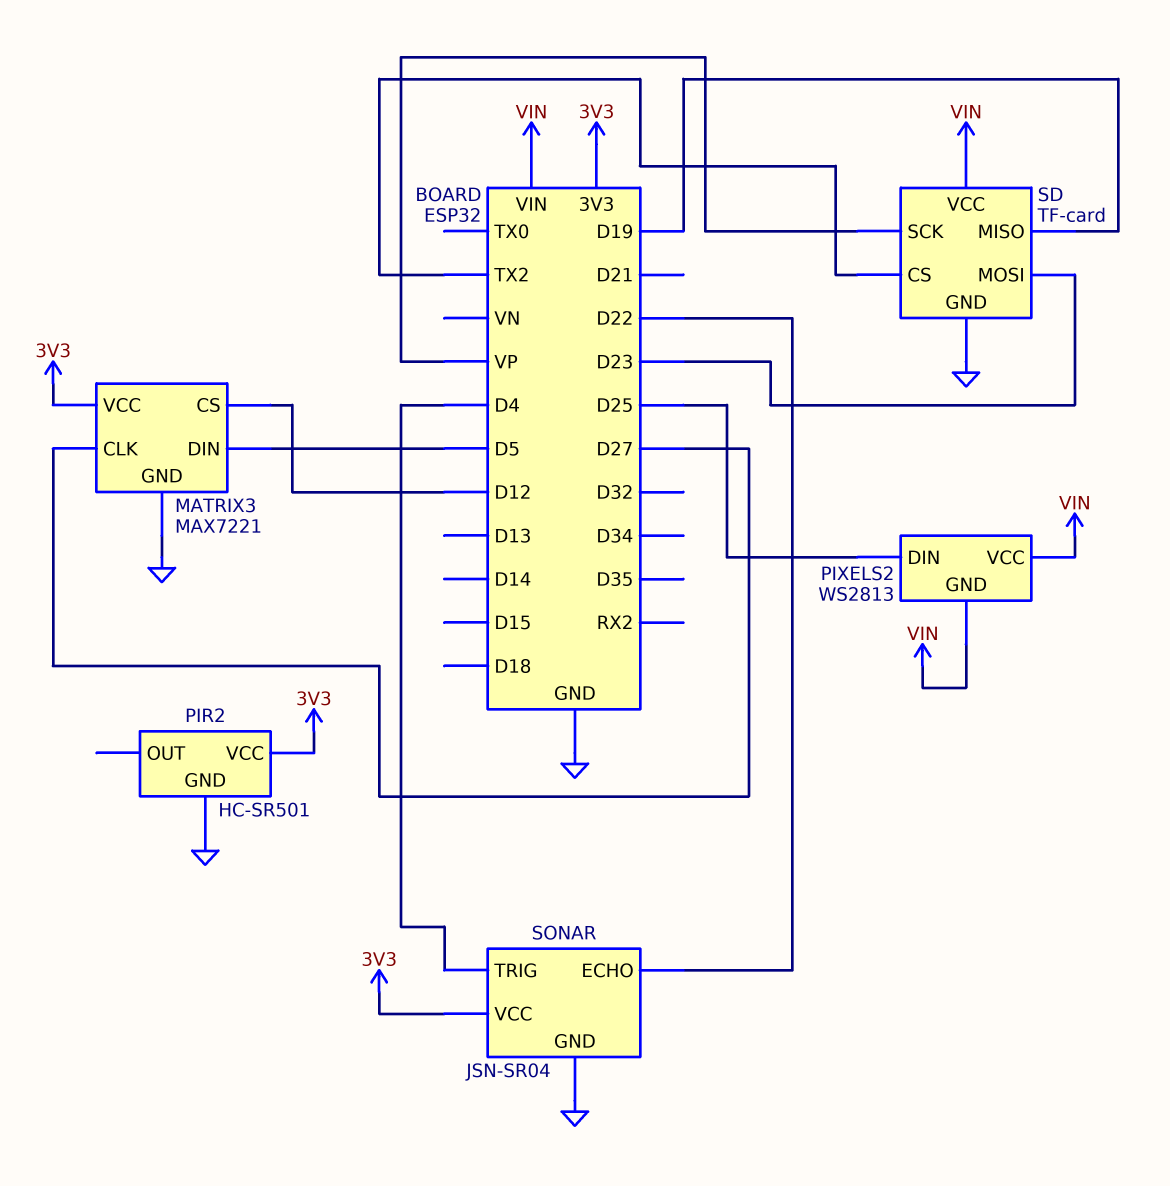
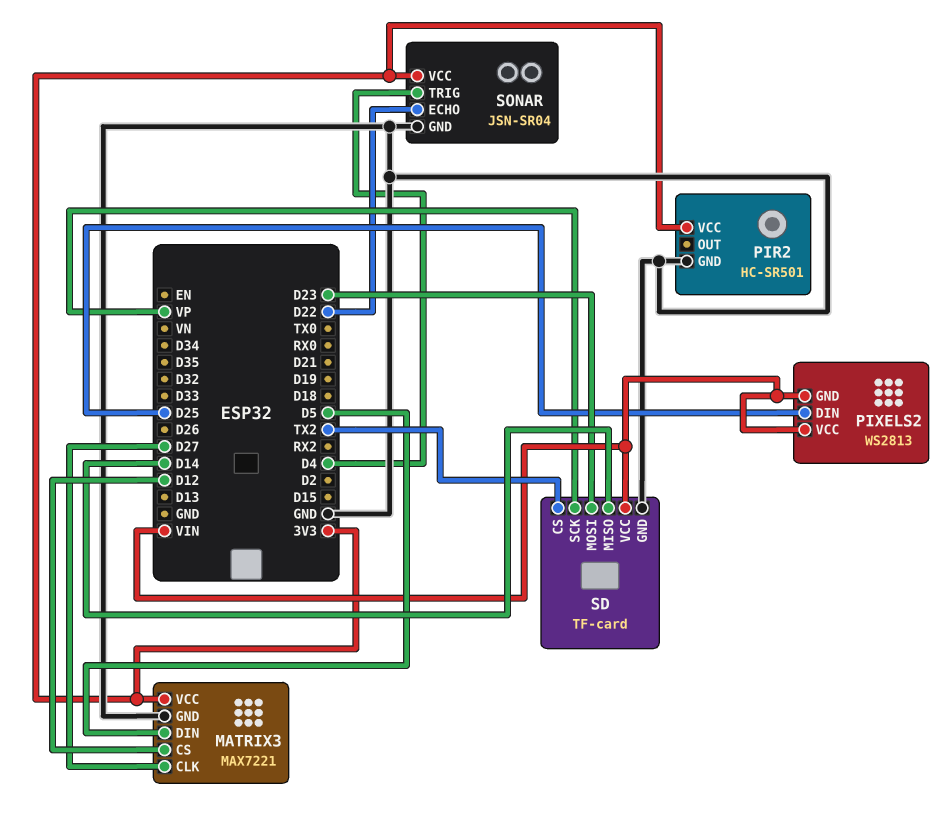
SD pin MISO: D19 -> D14

